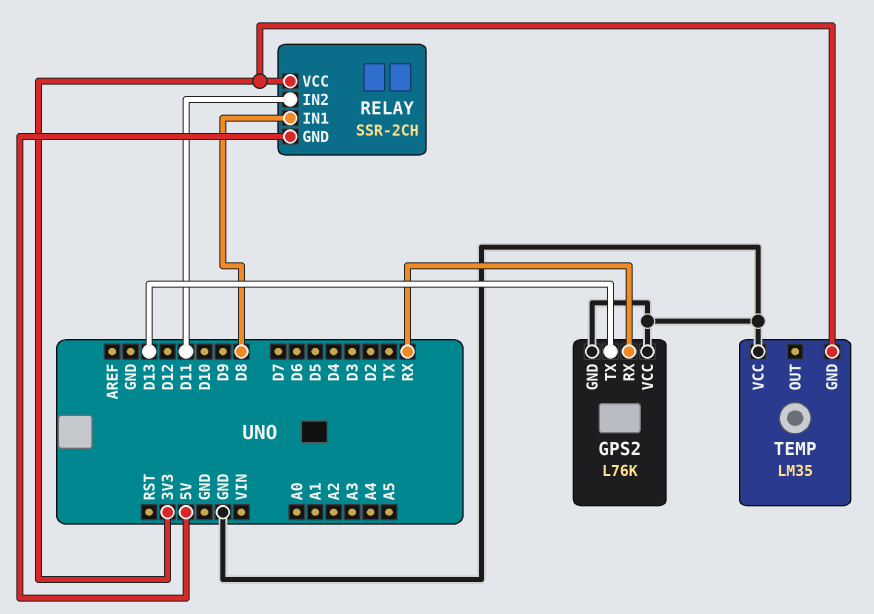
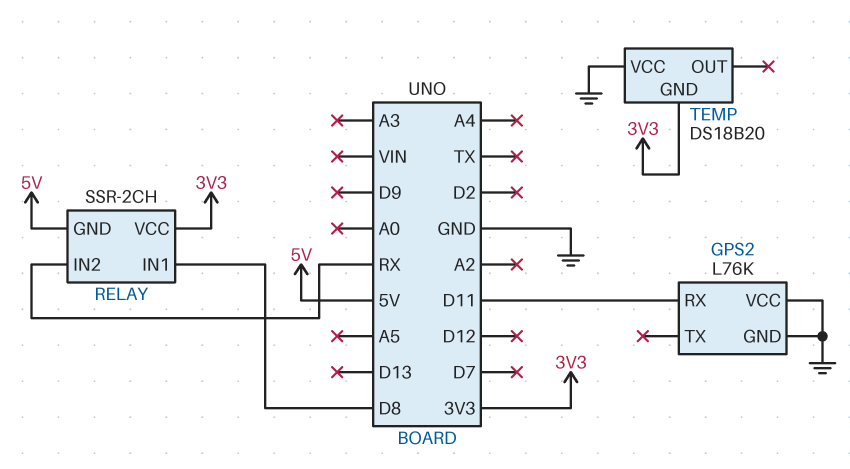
GPS2 pin RX: RX -> D11
GPS2 pin TX: D13 -> none
RELAY pin IN2: D11 -> RX
TEMP: LM35 -> DS18B20

